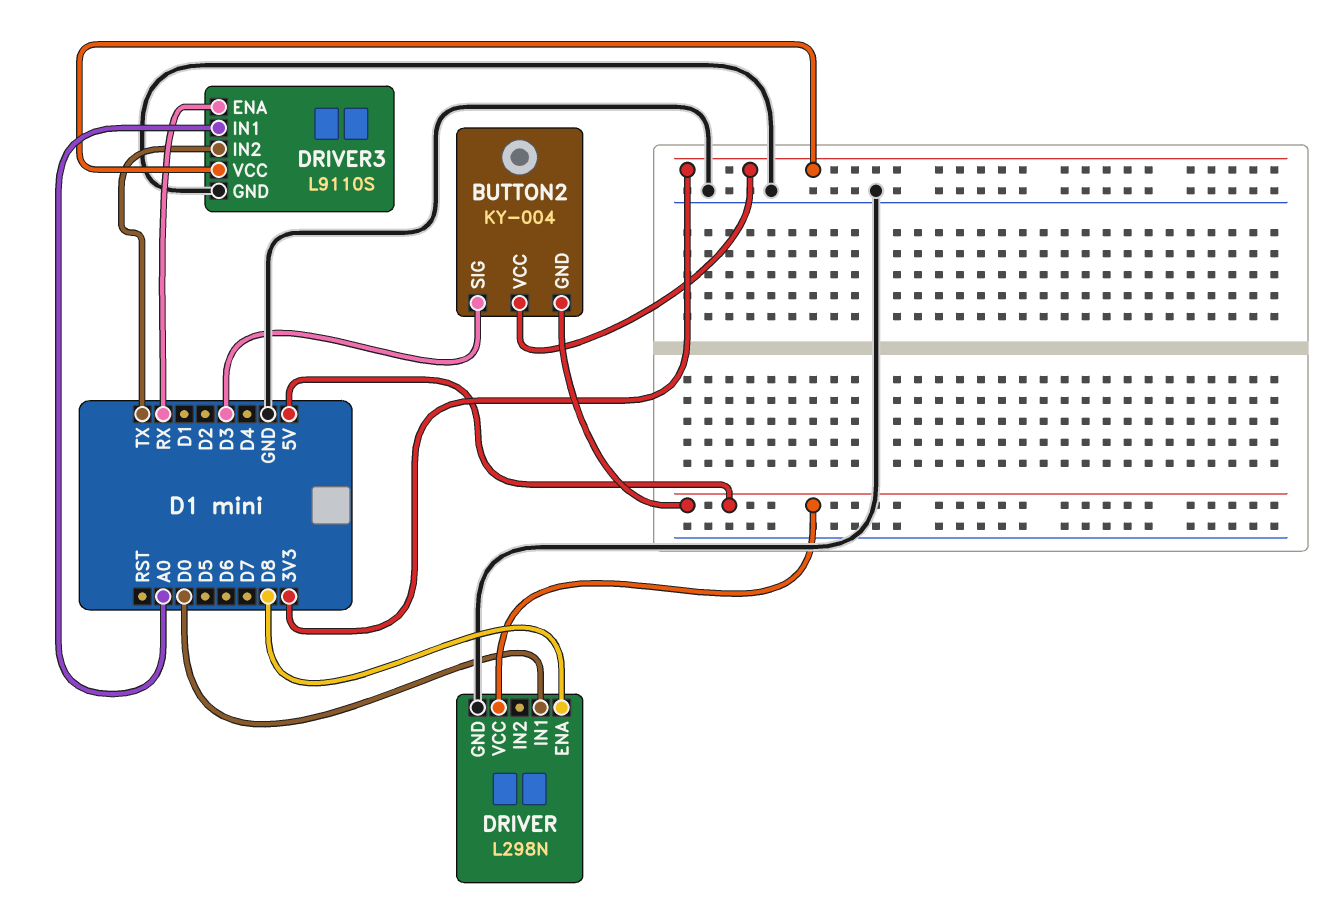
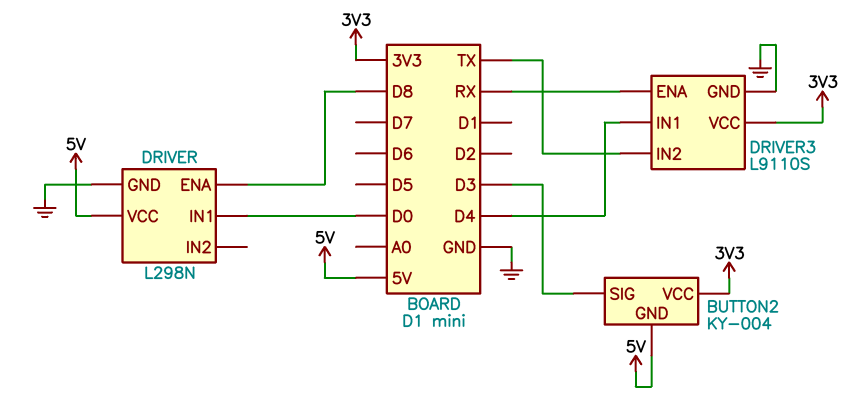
DRIVER3 pin IN1: A0 -> D4

